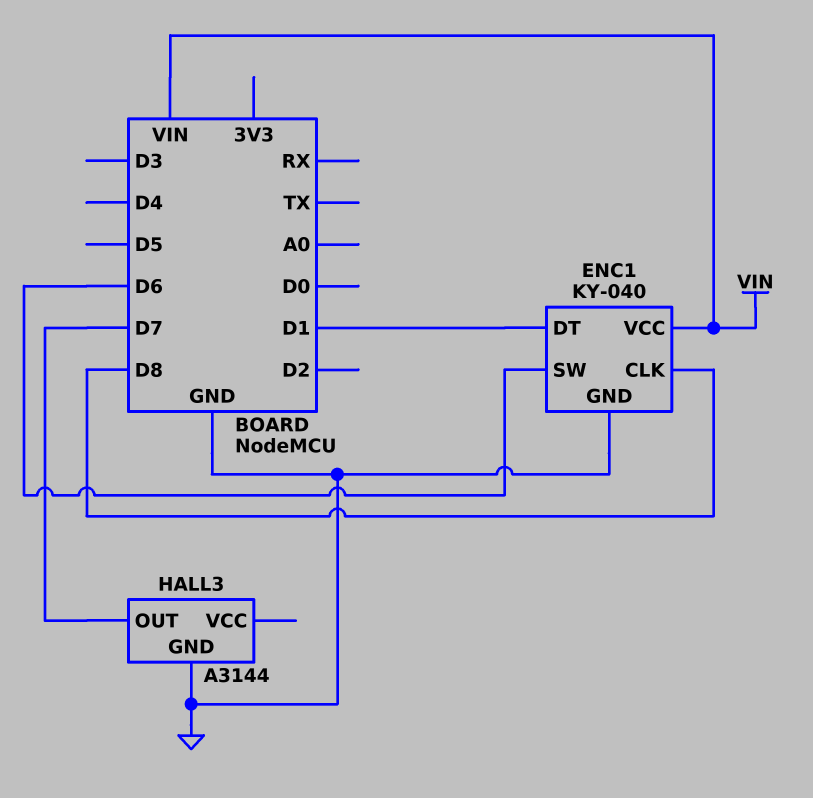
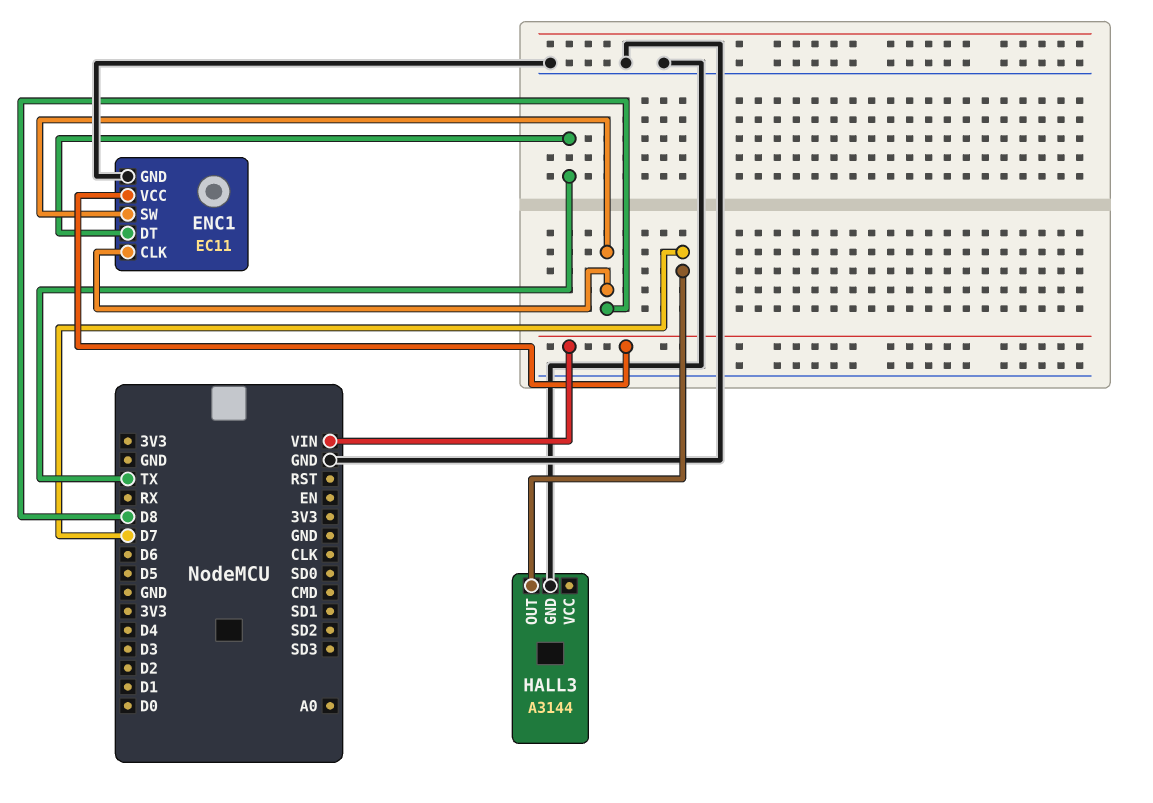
ENC1: KY-040 -> EC11
ENC1 pin DT: D1 -> TX
ENC1 pin SW: D6 -> D8

